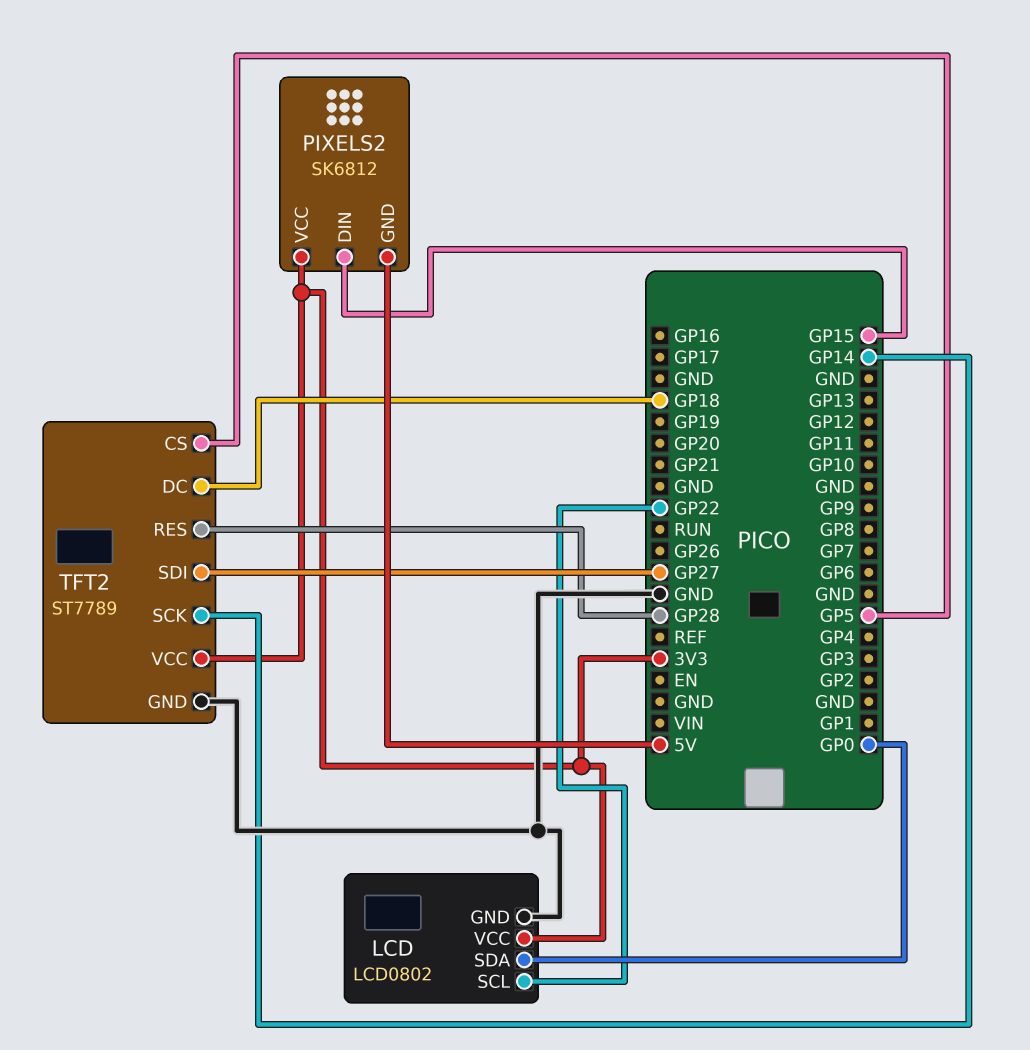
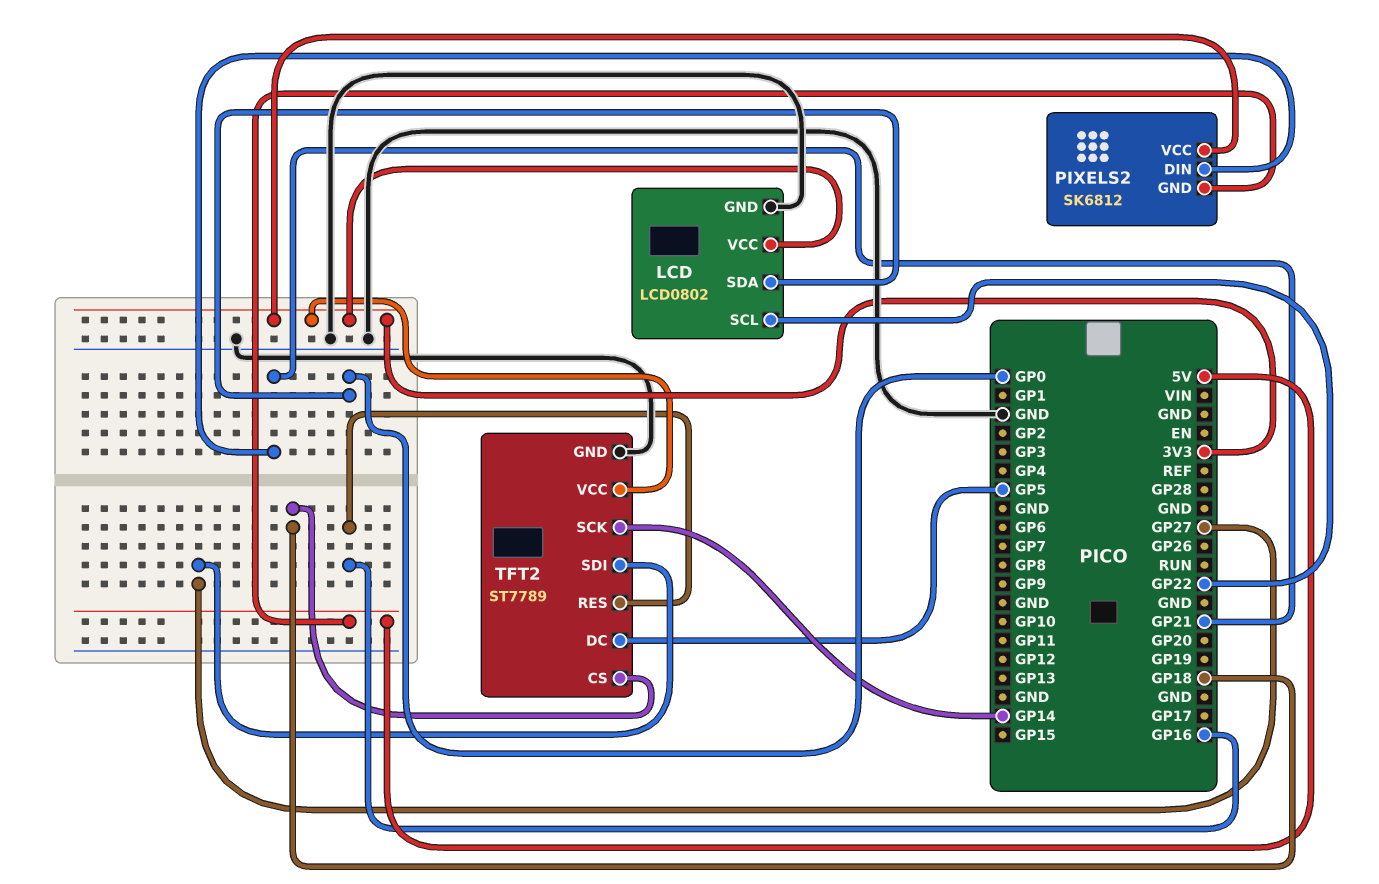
PIXELS2 pin DIN: GP15 -> GP21
TFT2 pin CS: GP5 -> GP18
TFT2 pin DC: GP18 -> GP5
TFT2 pin RES: GP28 -> GP16

